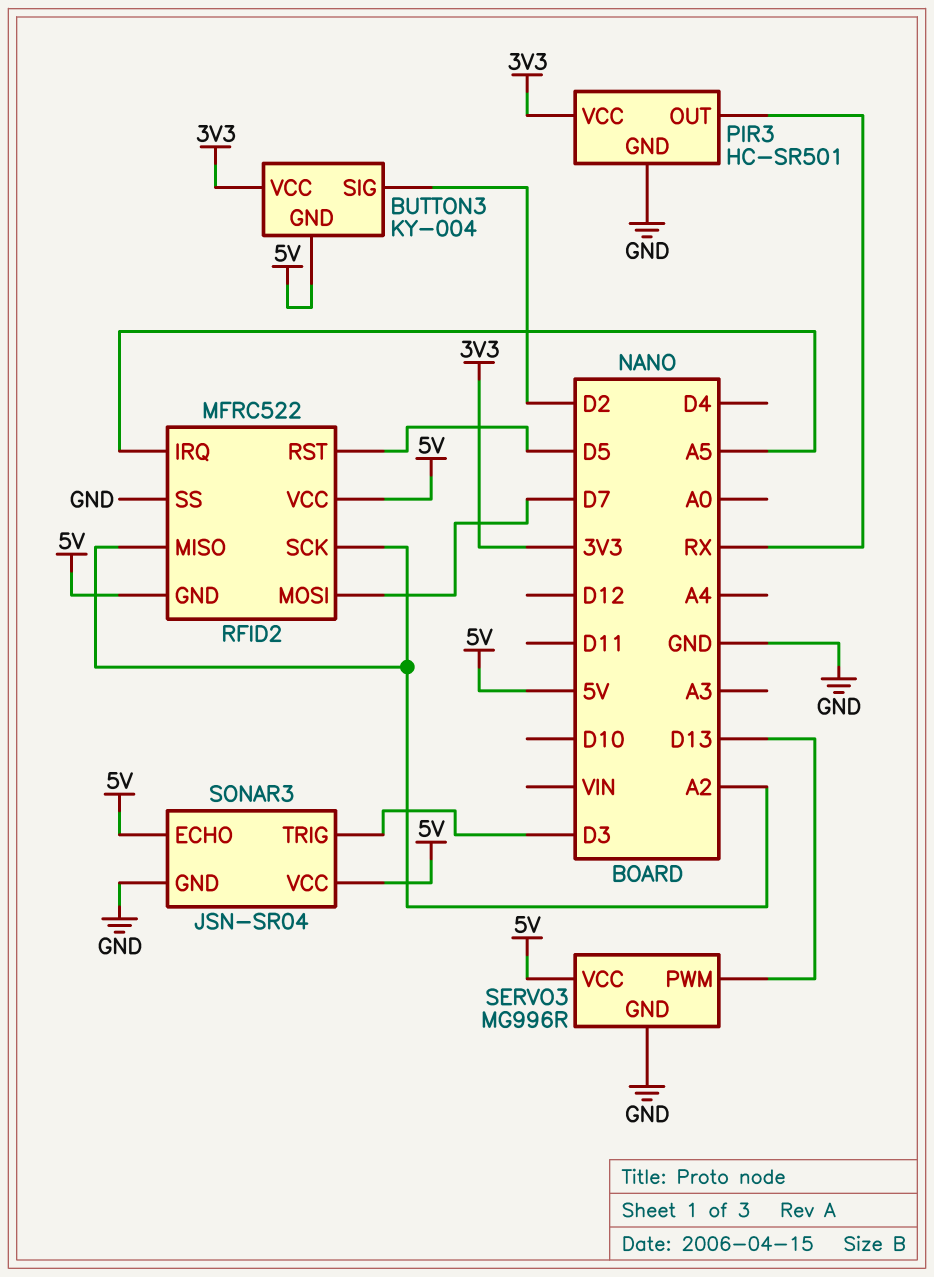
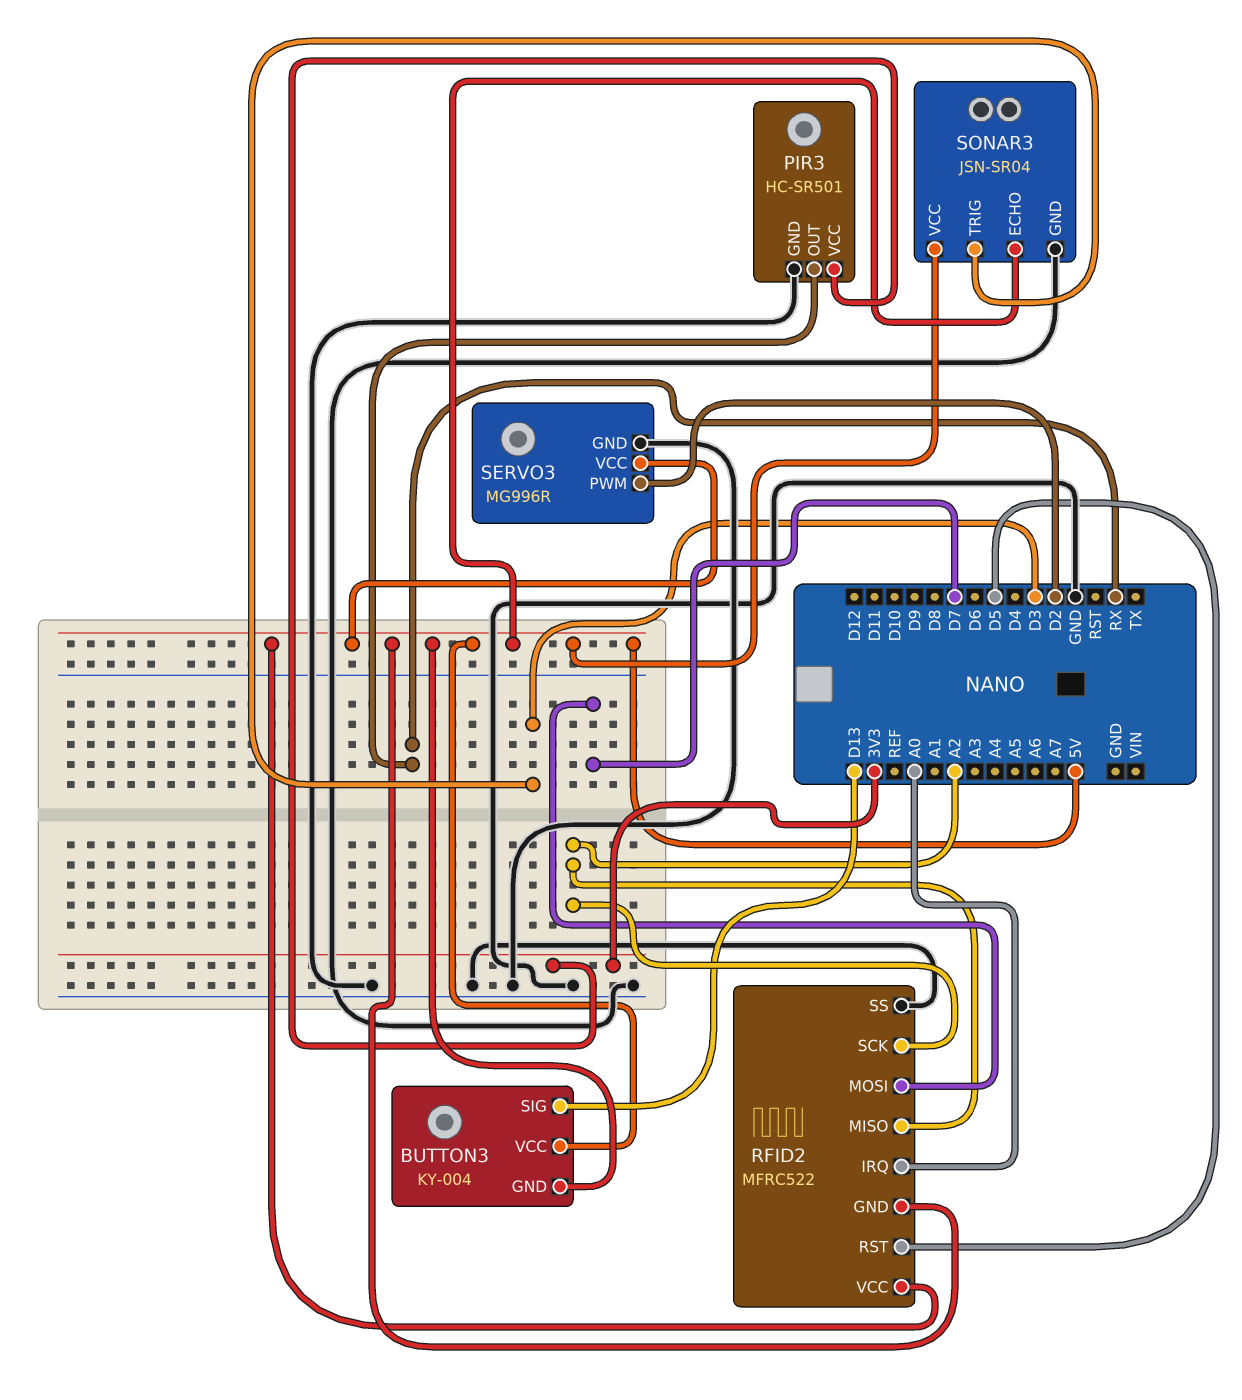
BUTTON3 pin SIG: D2 -> D13
BUTTON3 pin VCC: 3V3 -> 5V
RFID2 pin IRQ: A5 -> A0
SERVO3 pin PWM: D13 -> D2

